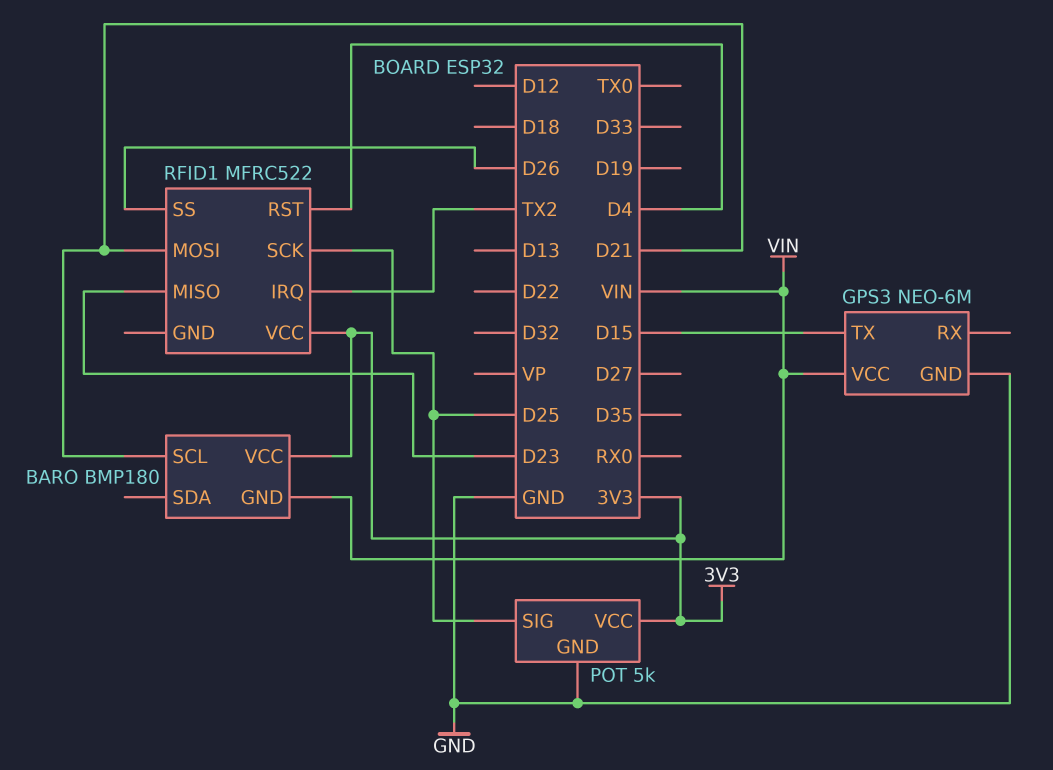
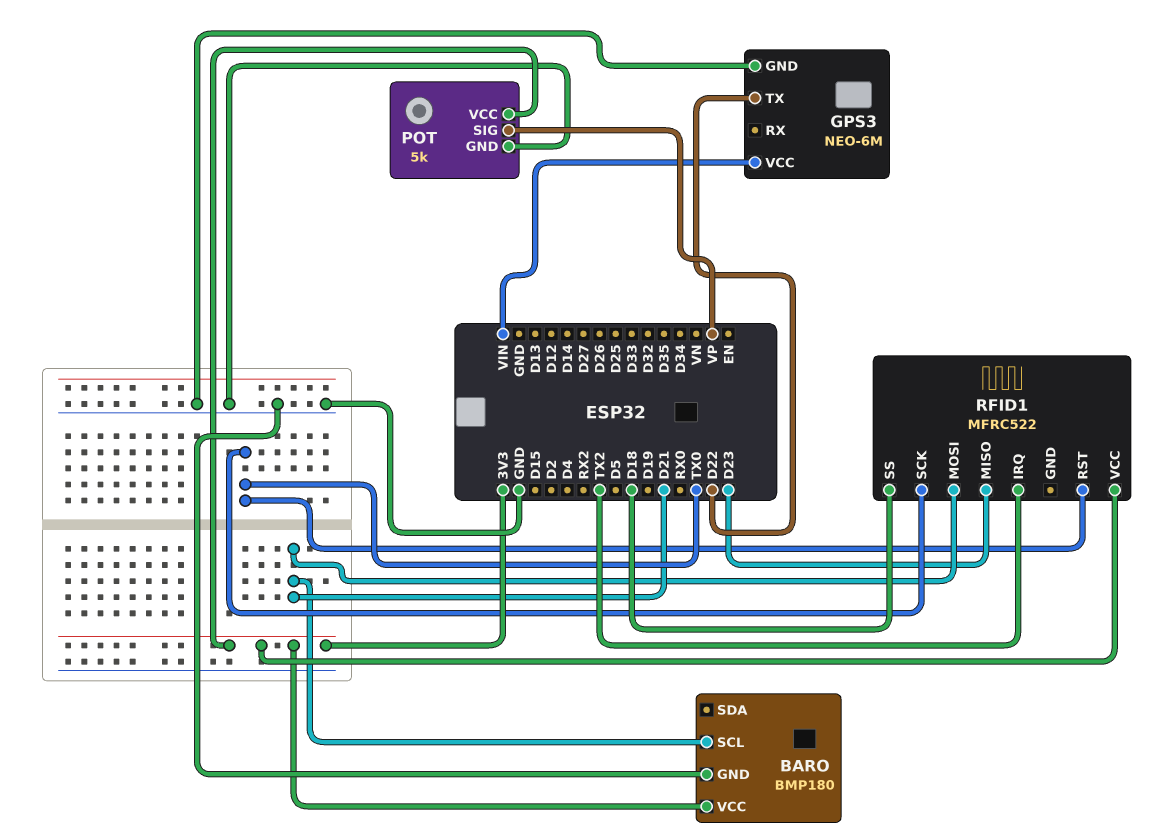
BARO pin GND: VIN -> GND
GPS3 pin TX: D15 -> D22
POT pin SIG: D25 -> VP
RFID1 pin RST: D4 -> TX0
RFID1 pin SCK: D25 -> TX0
RFID1 pin SS: D26 -> D18

